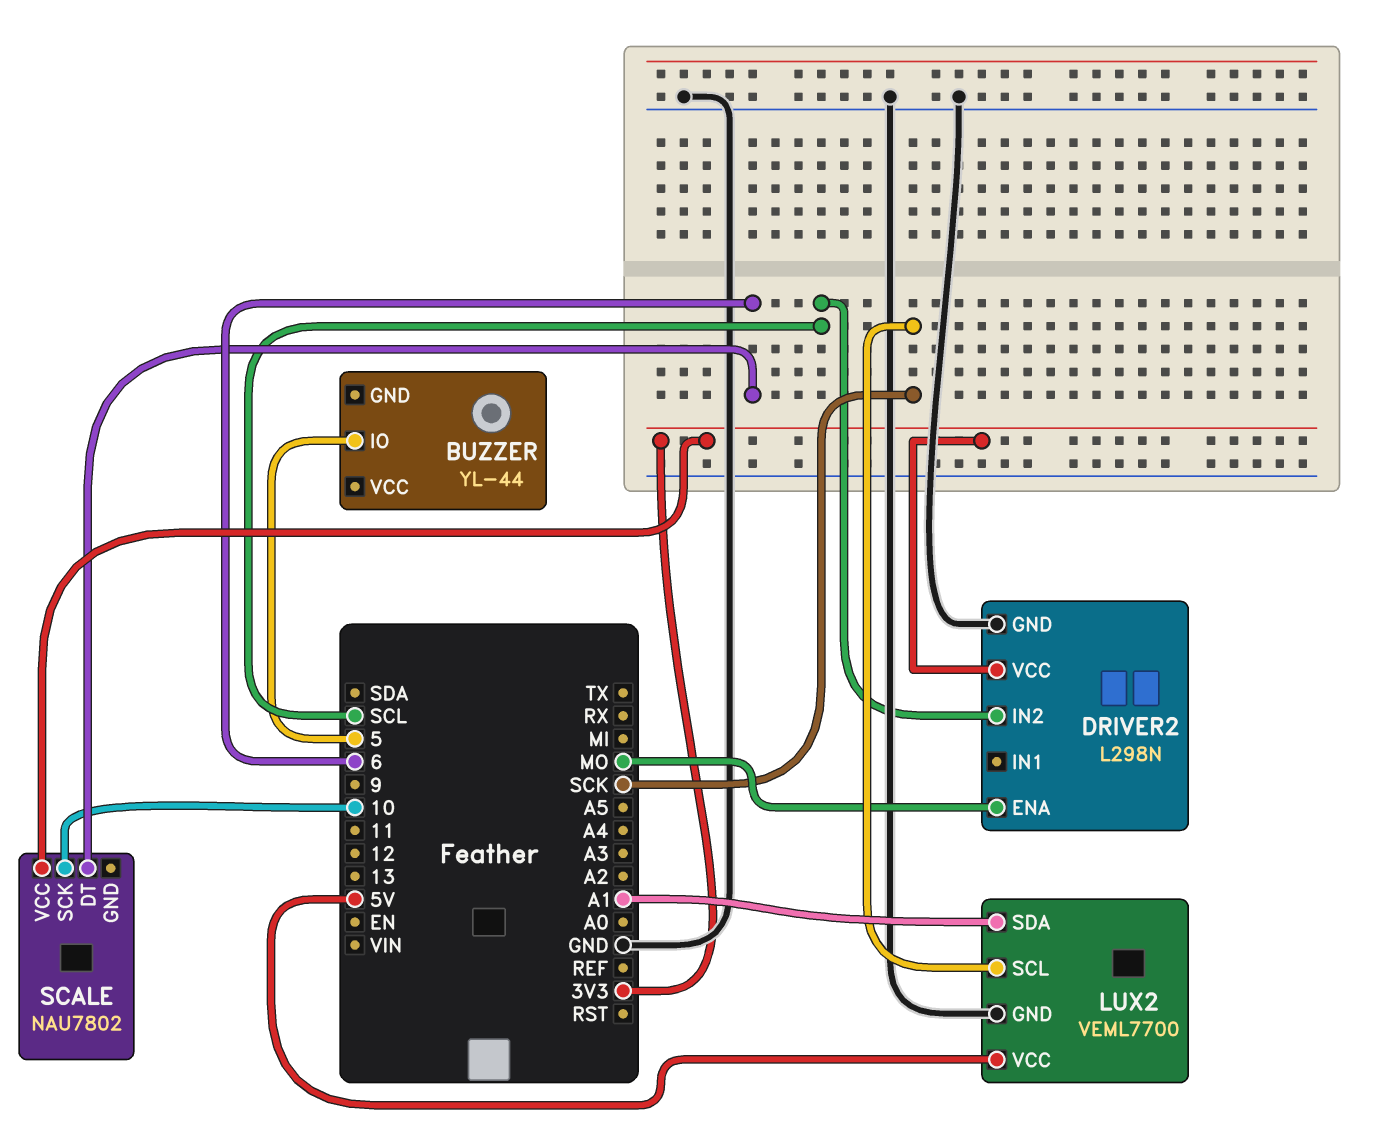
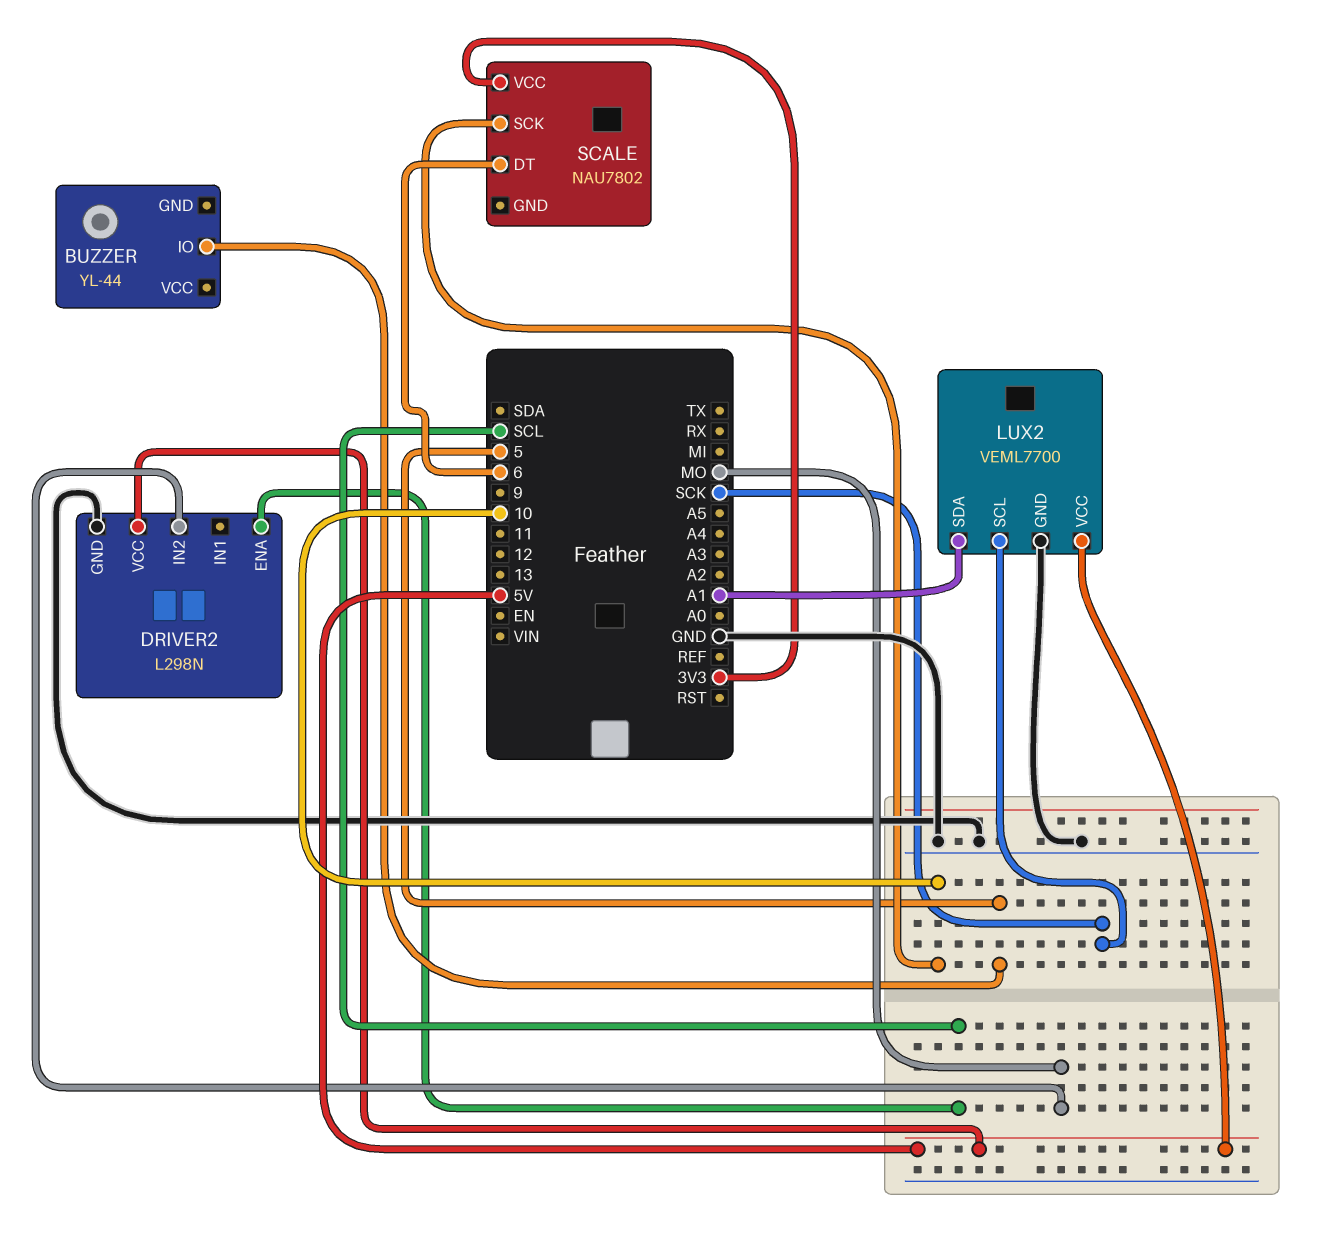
DRIVER2 pin ENA: MO -> SCL
DRIVER2 pin IN2: SCL -> MO
DRIVER2 pin VCC: 3V3 -> 5V

